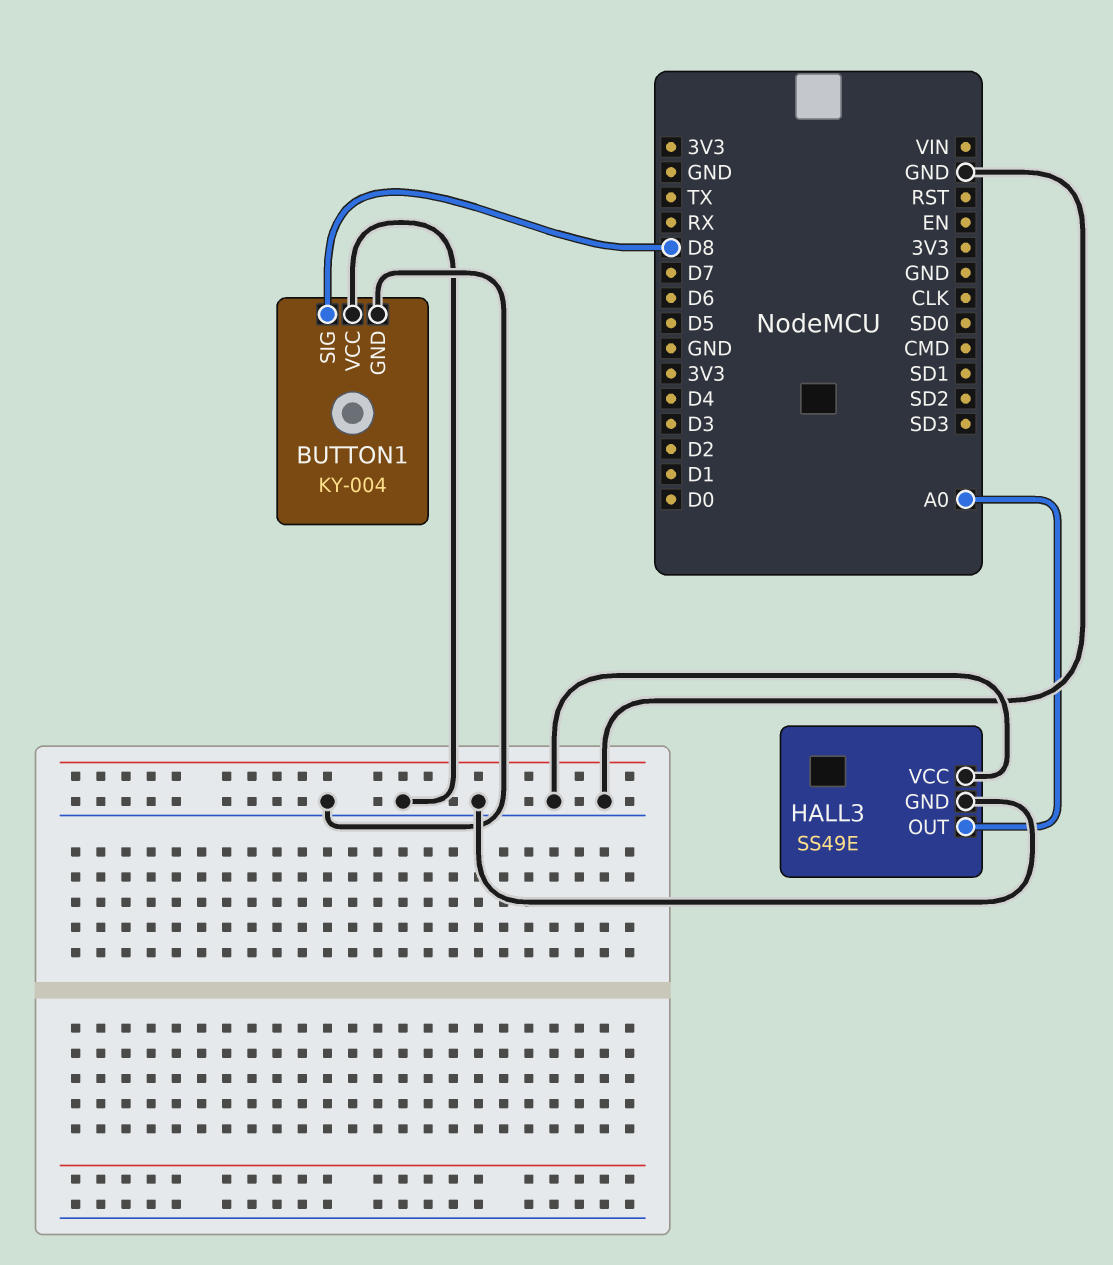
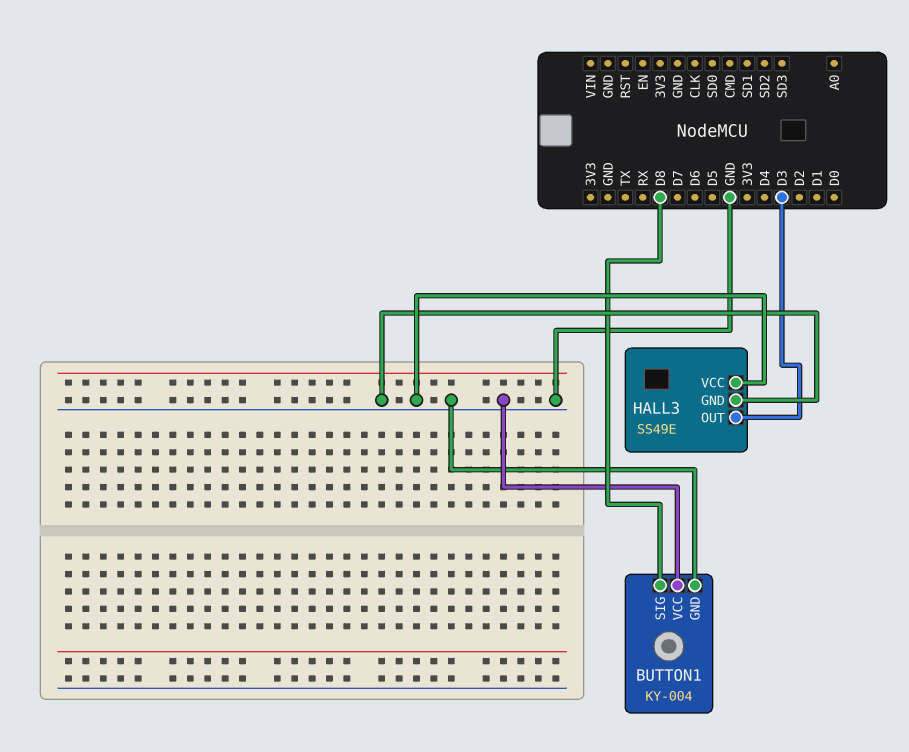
HALL3 pin OUT: A0 -> D3

